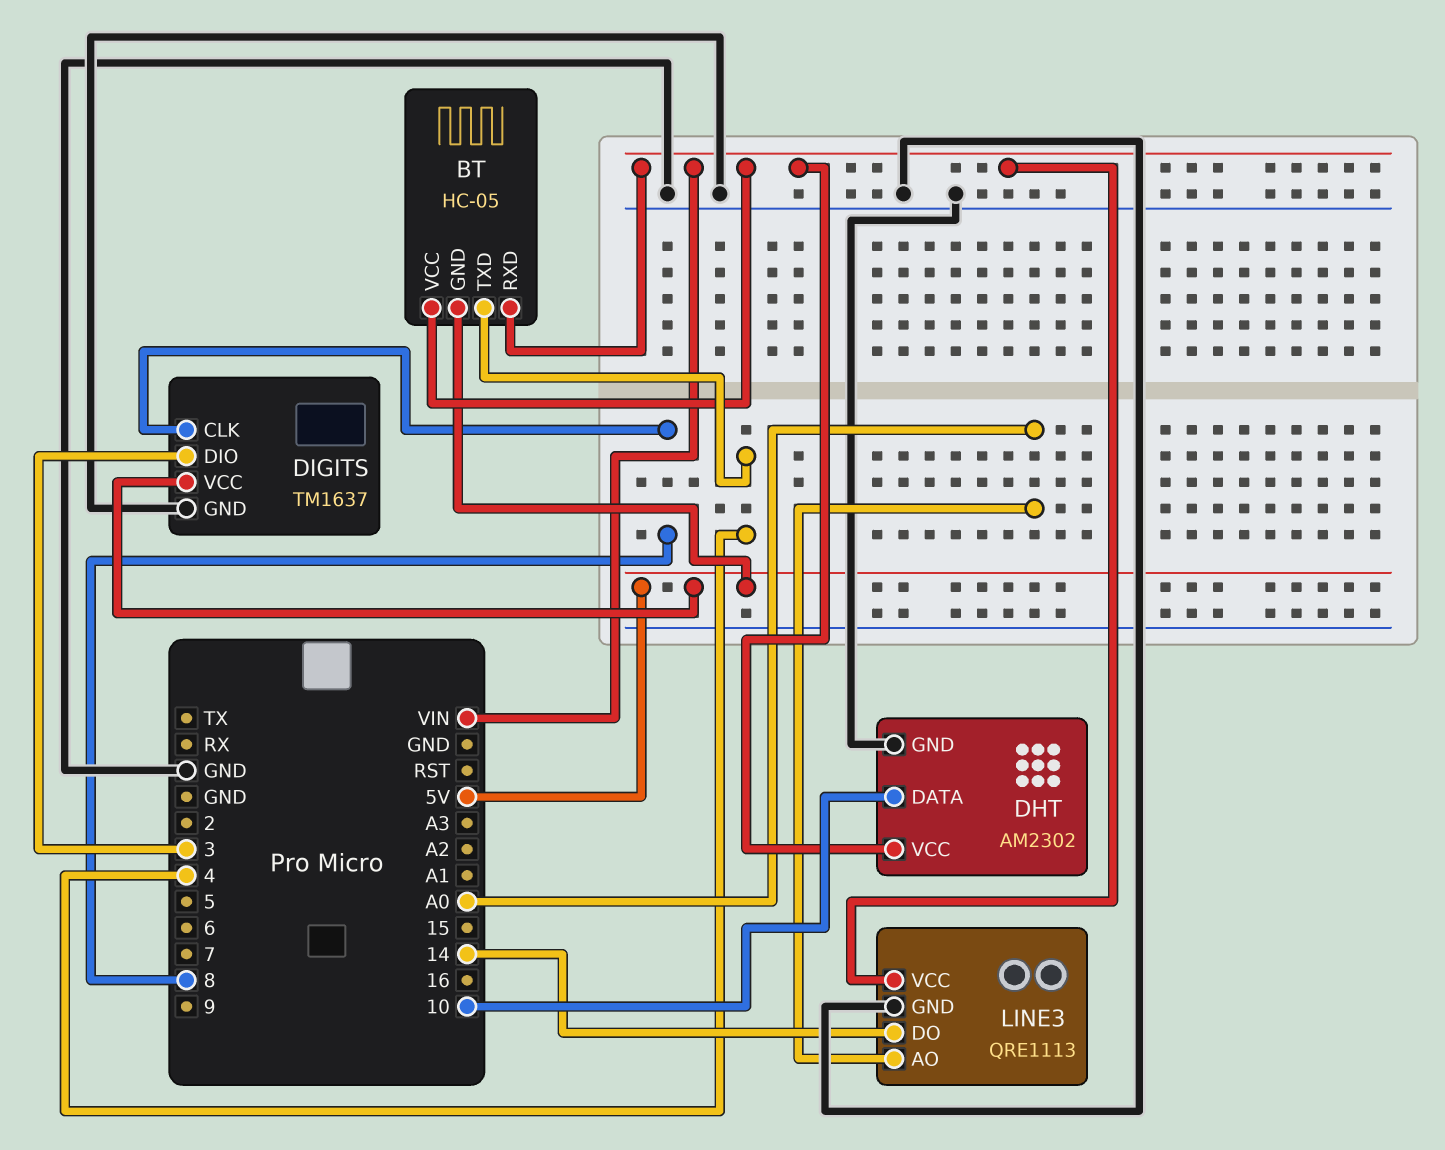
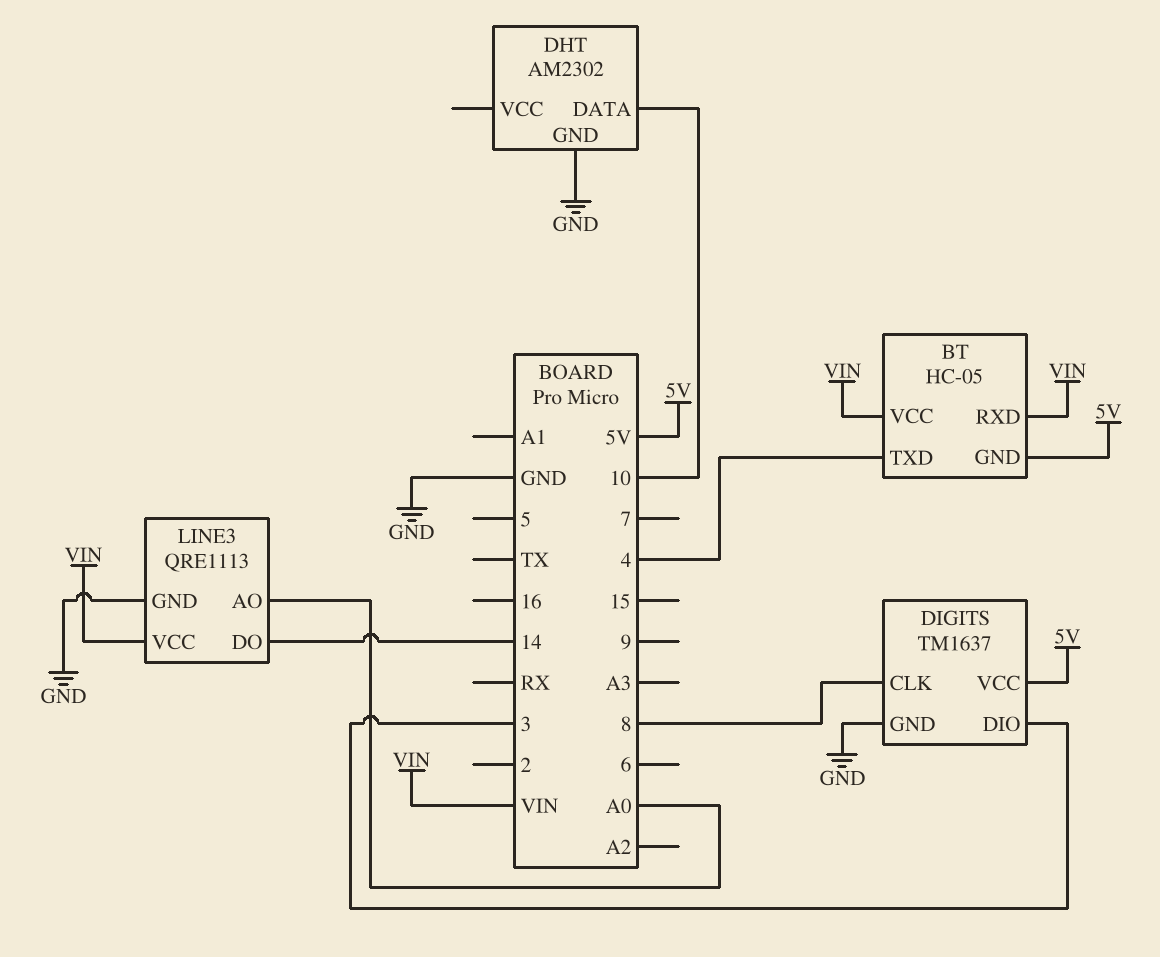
DHT pin VCC: VIN -> none

